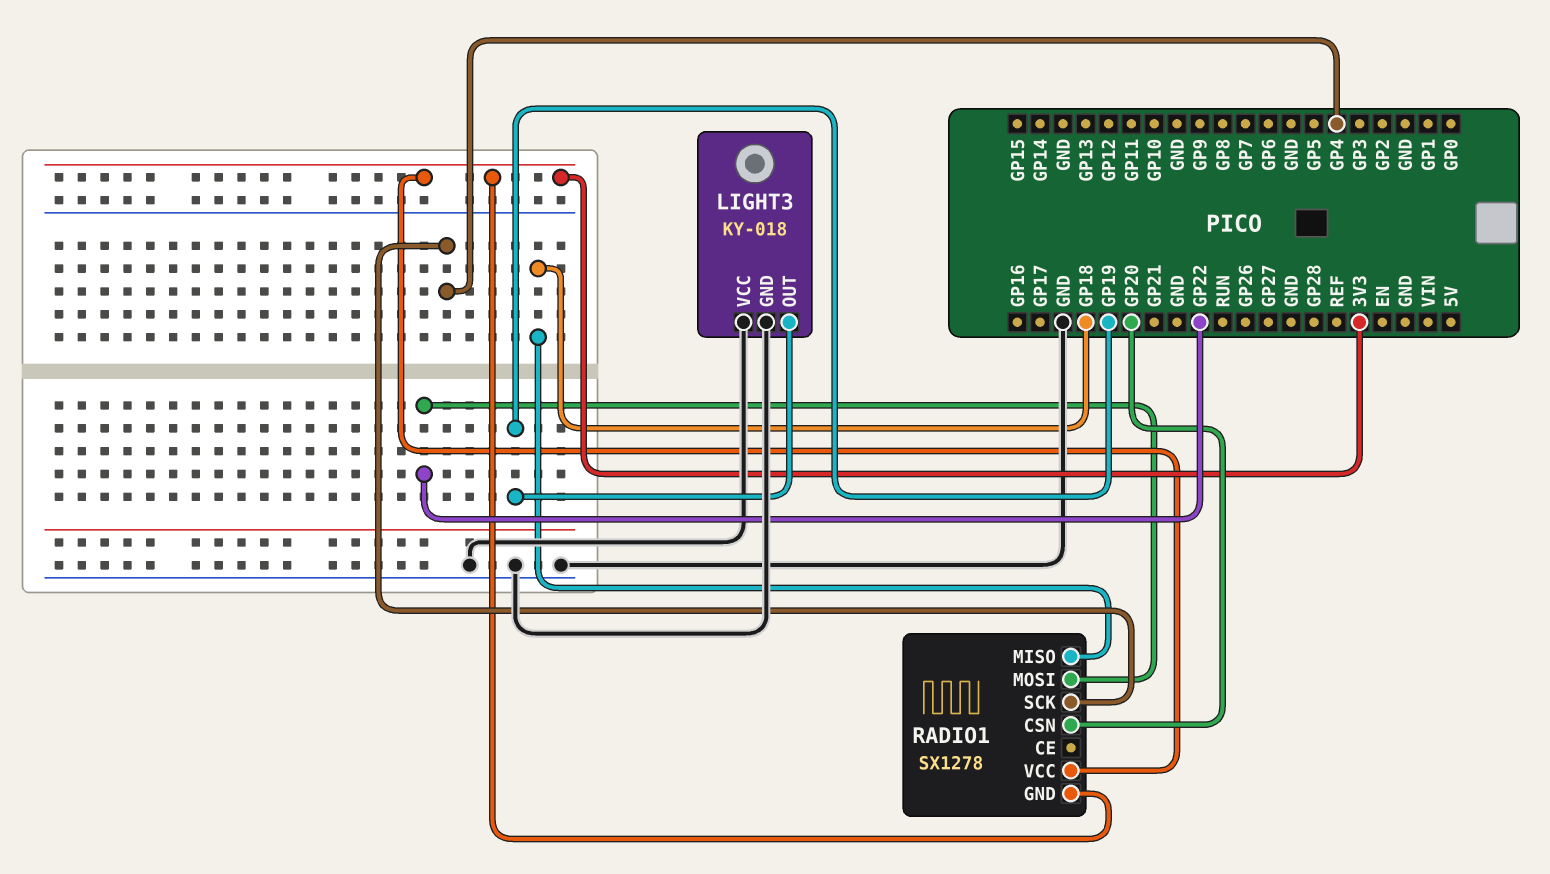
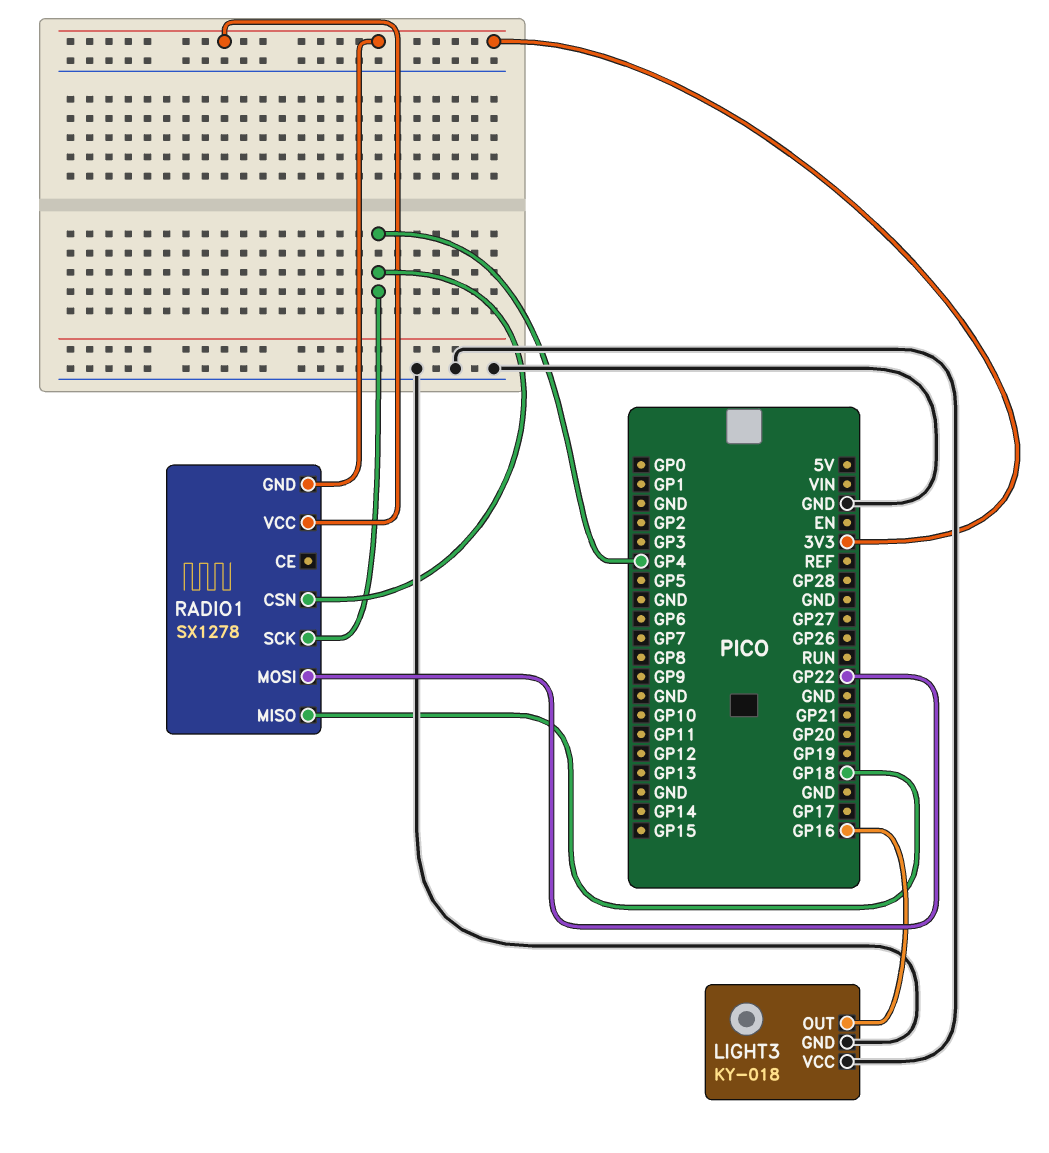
LIGHT3 pin OUT: GP19 -> GP16
RADIO1 pin CSN: GP20 -> GP4

